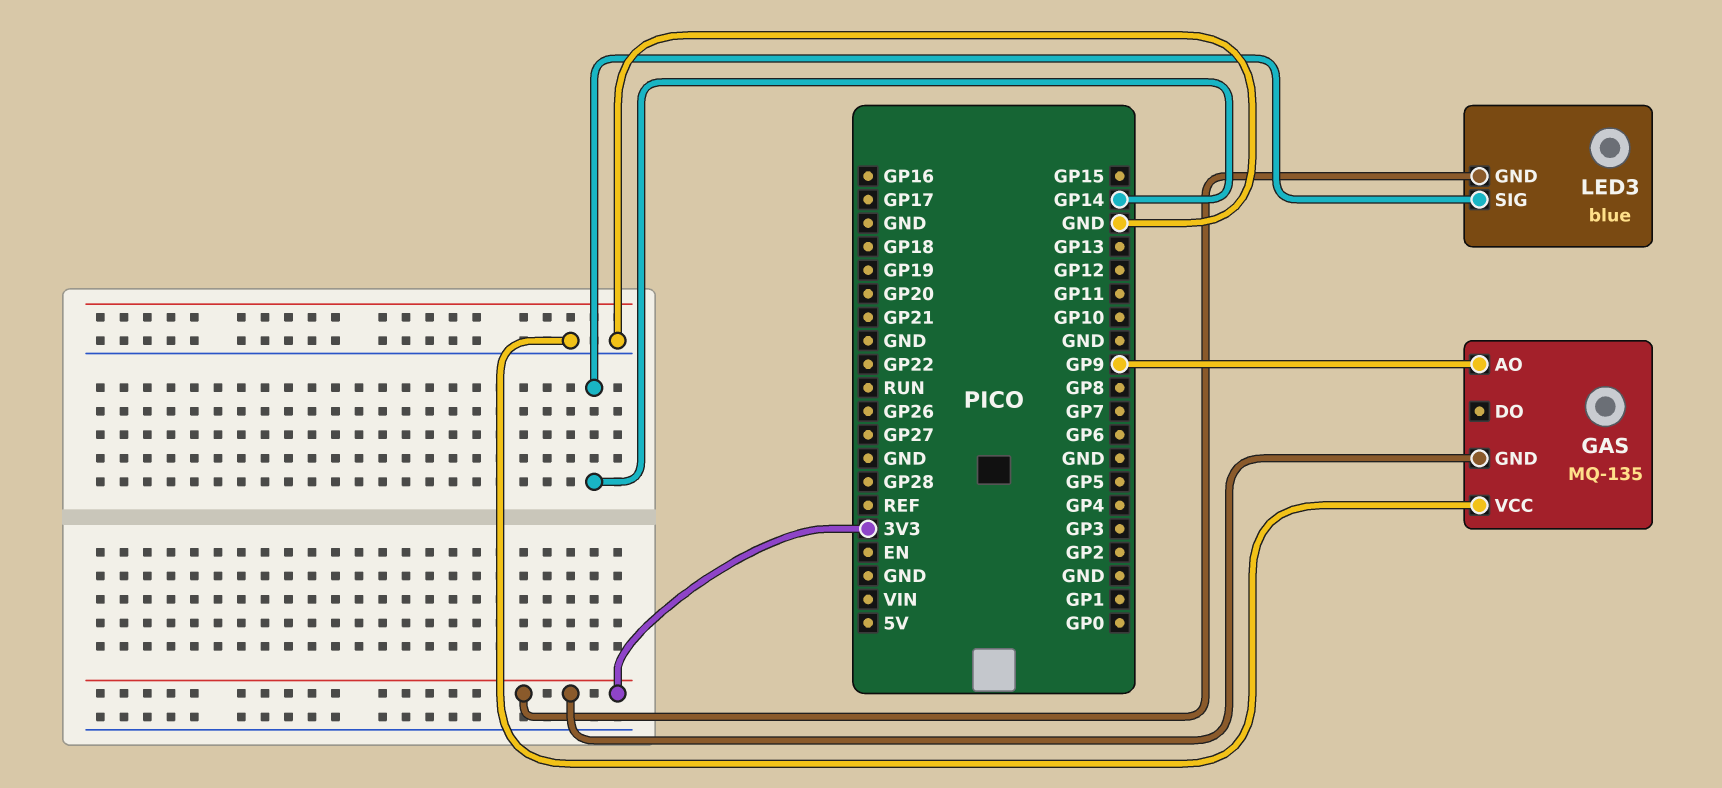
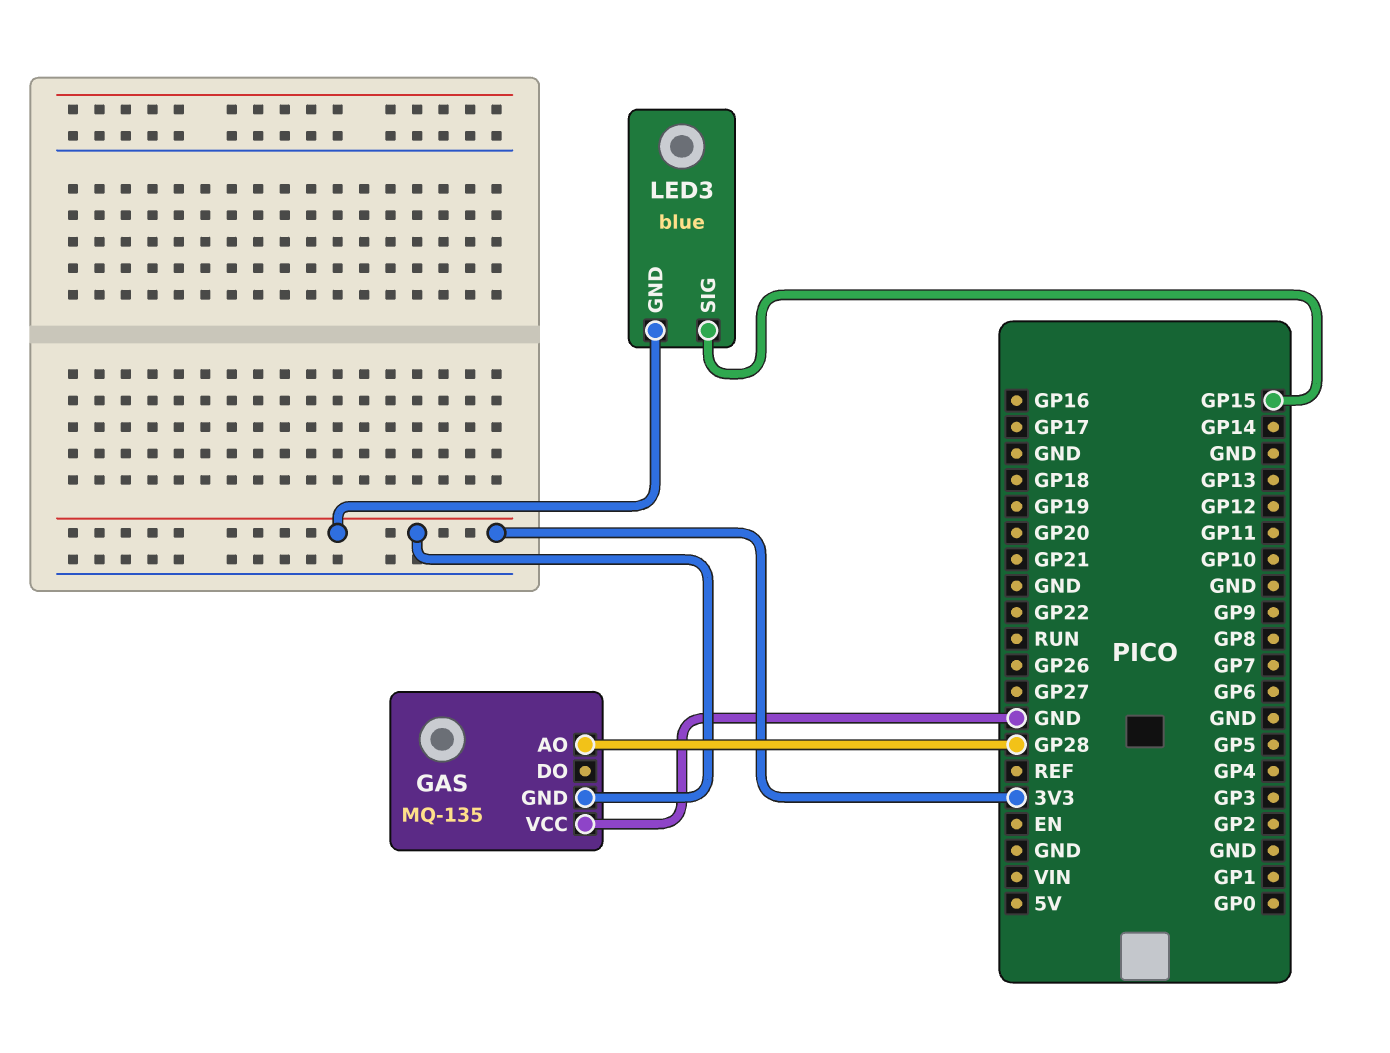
GAS pin AO: GP9 -> GP28
LED3 pin SIG: GP14 -> GP15

